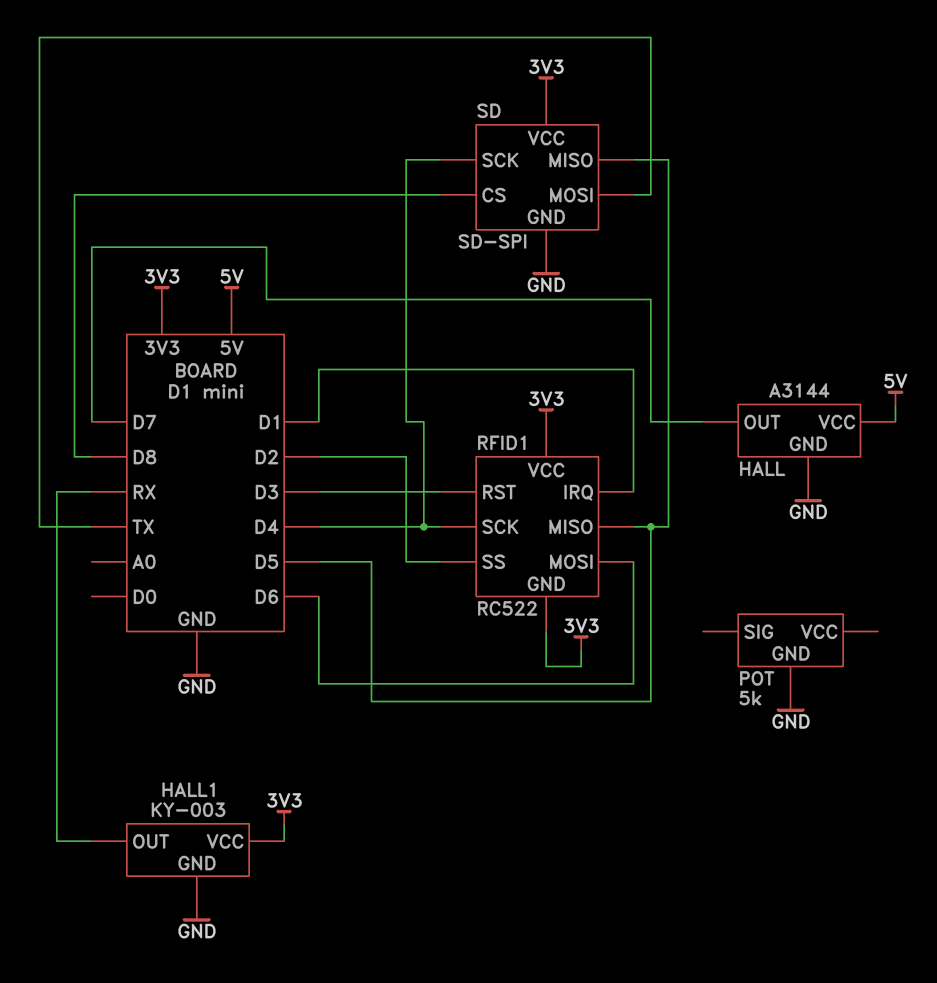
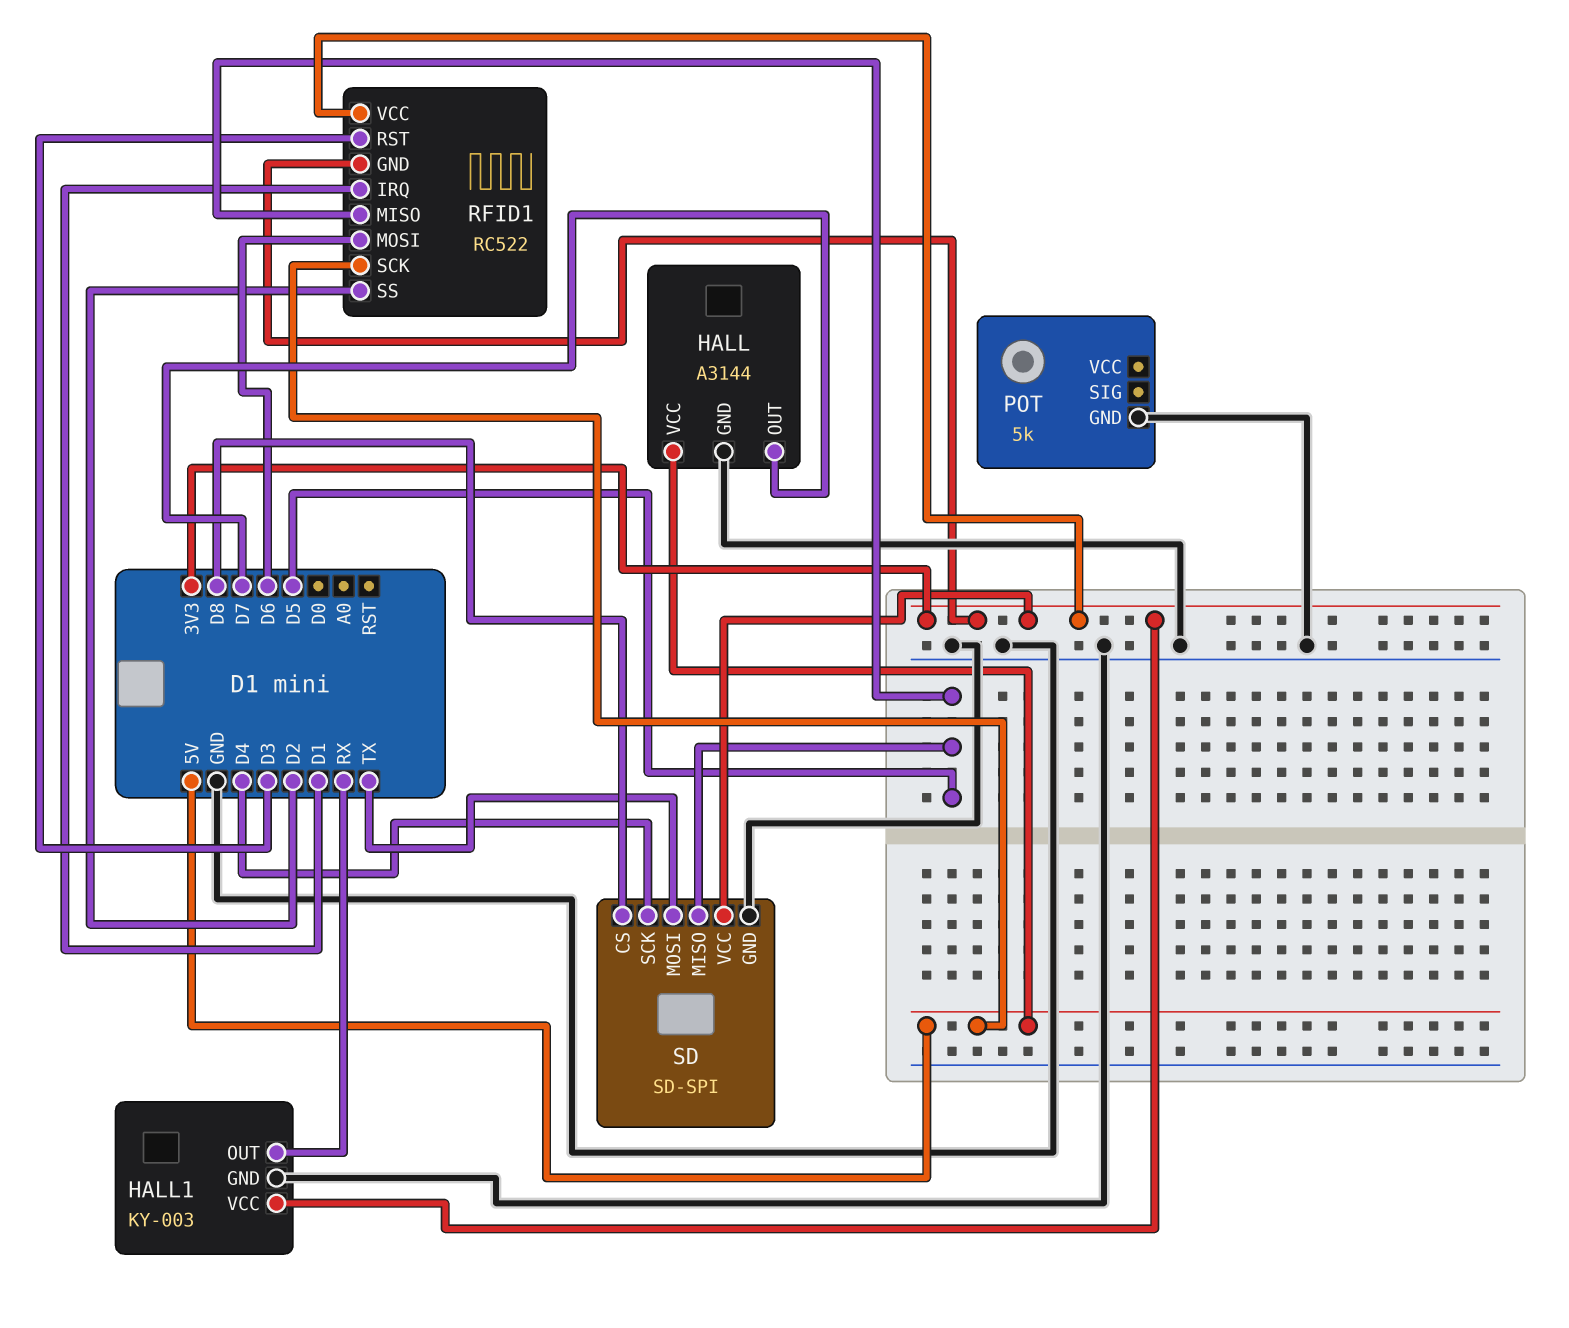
RFID1 pin SCK: D4 -> 5V

